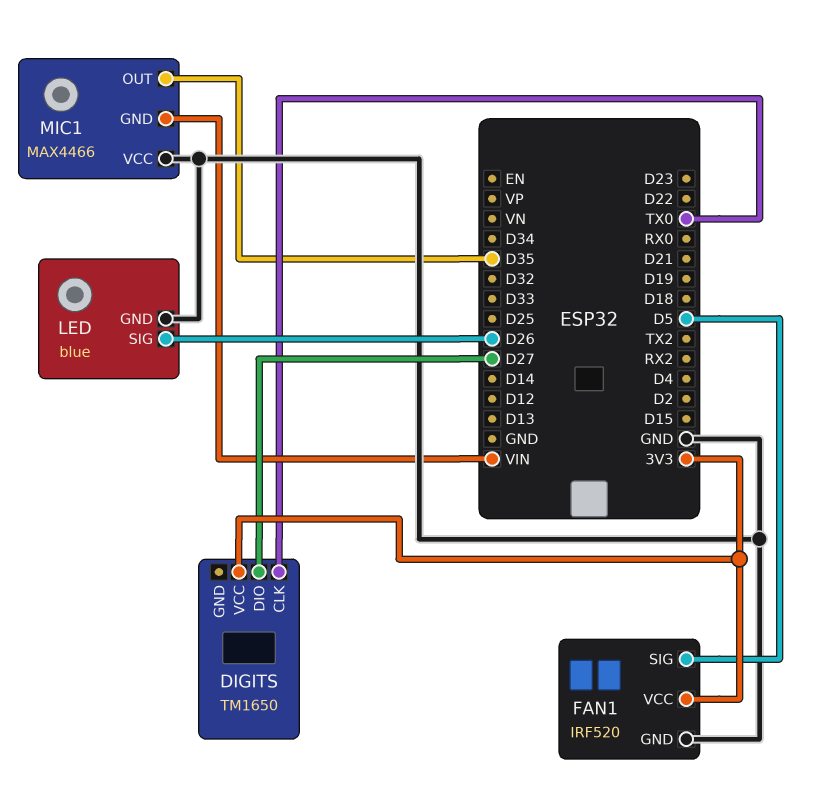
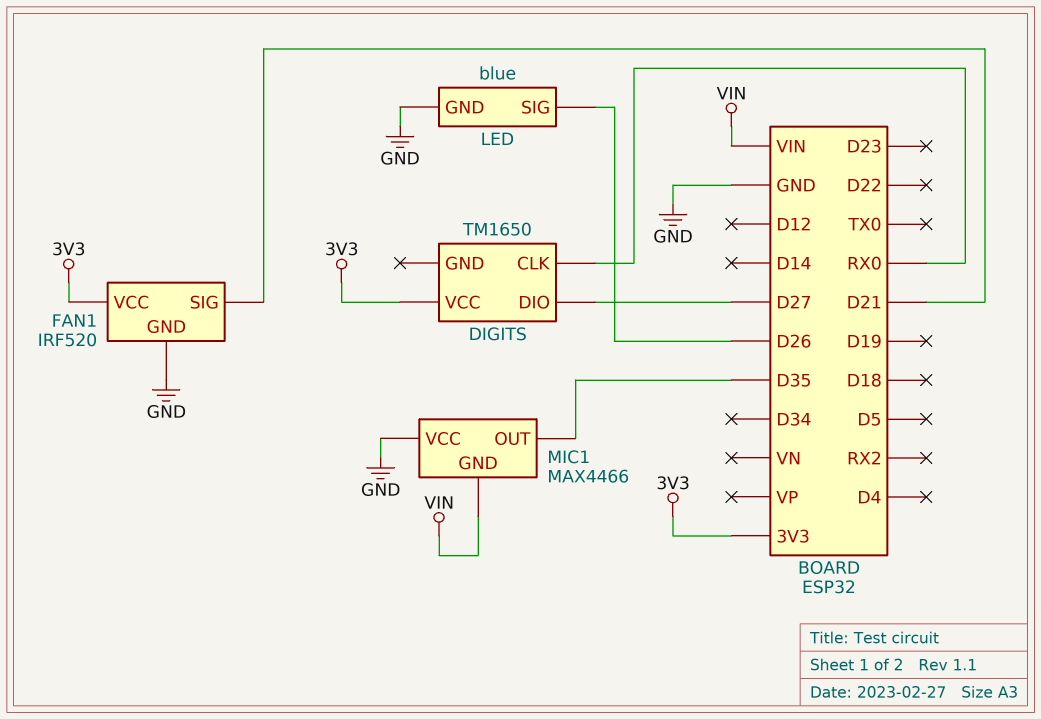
DIGITS pin CLK: TX0 -> RX0
FAN1 pin SIG: D5 -> D21

